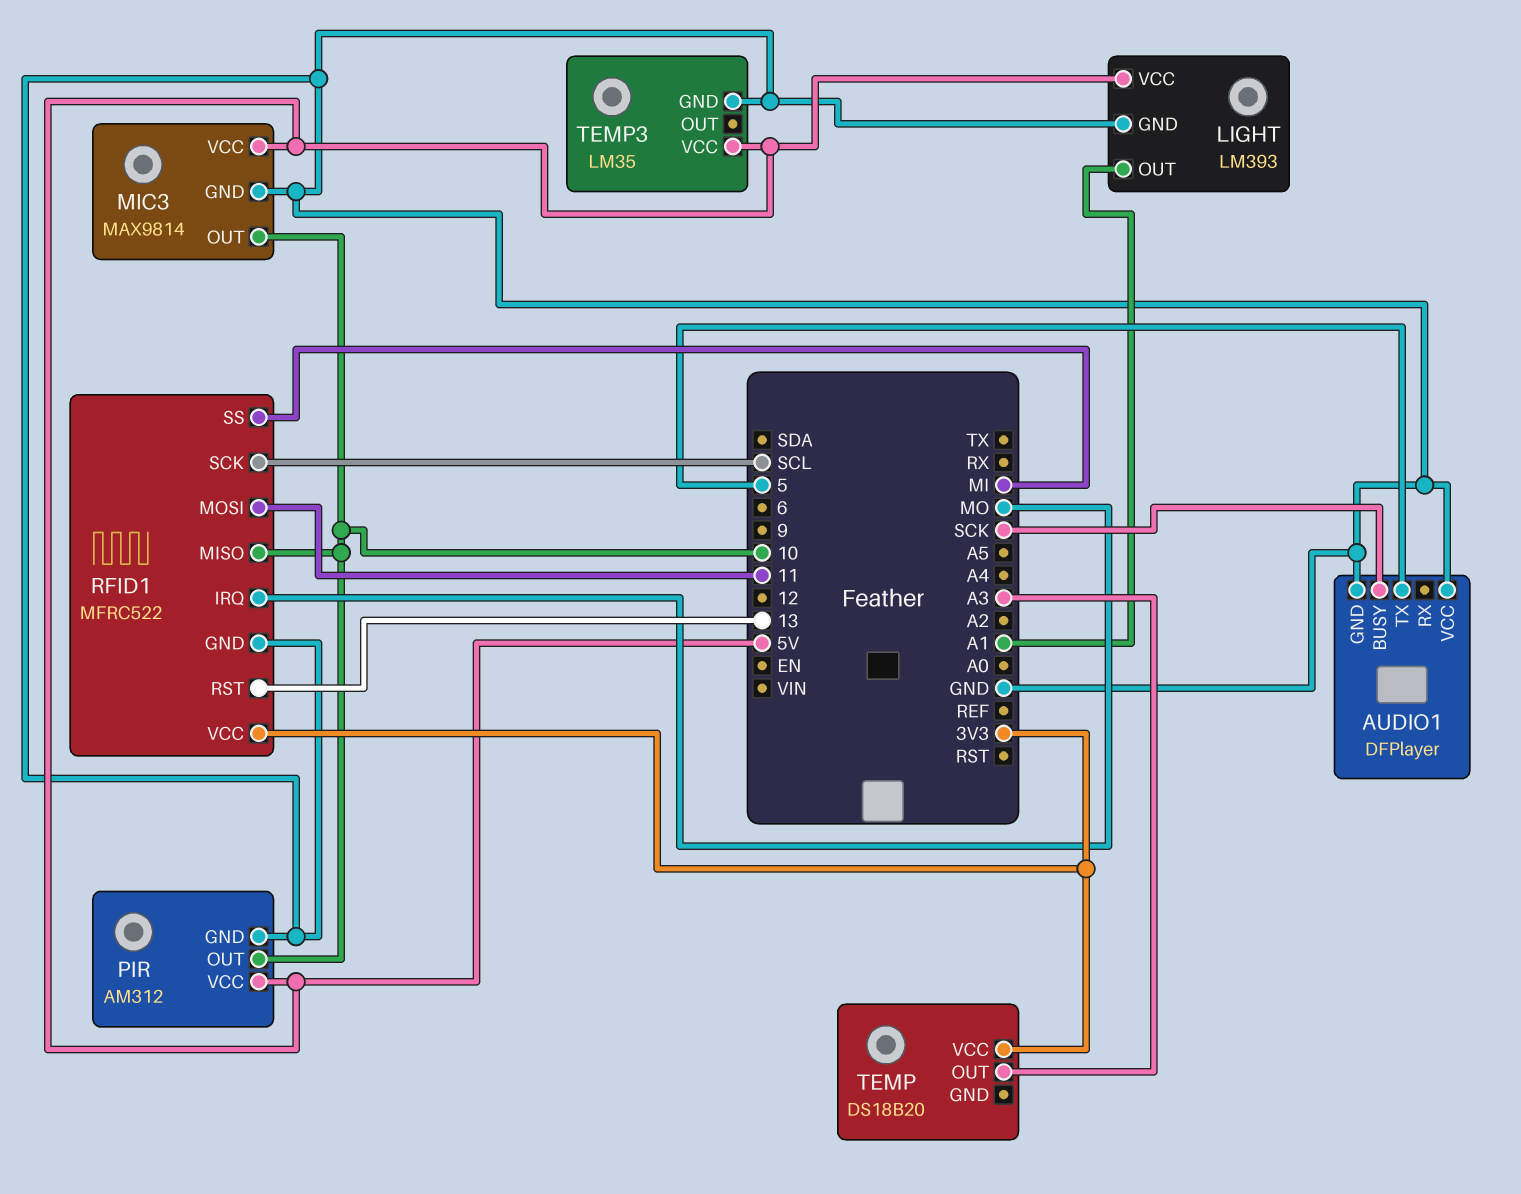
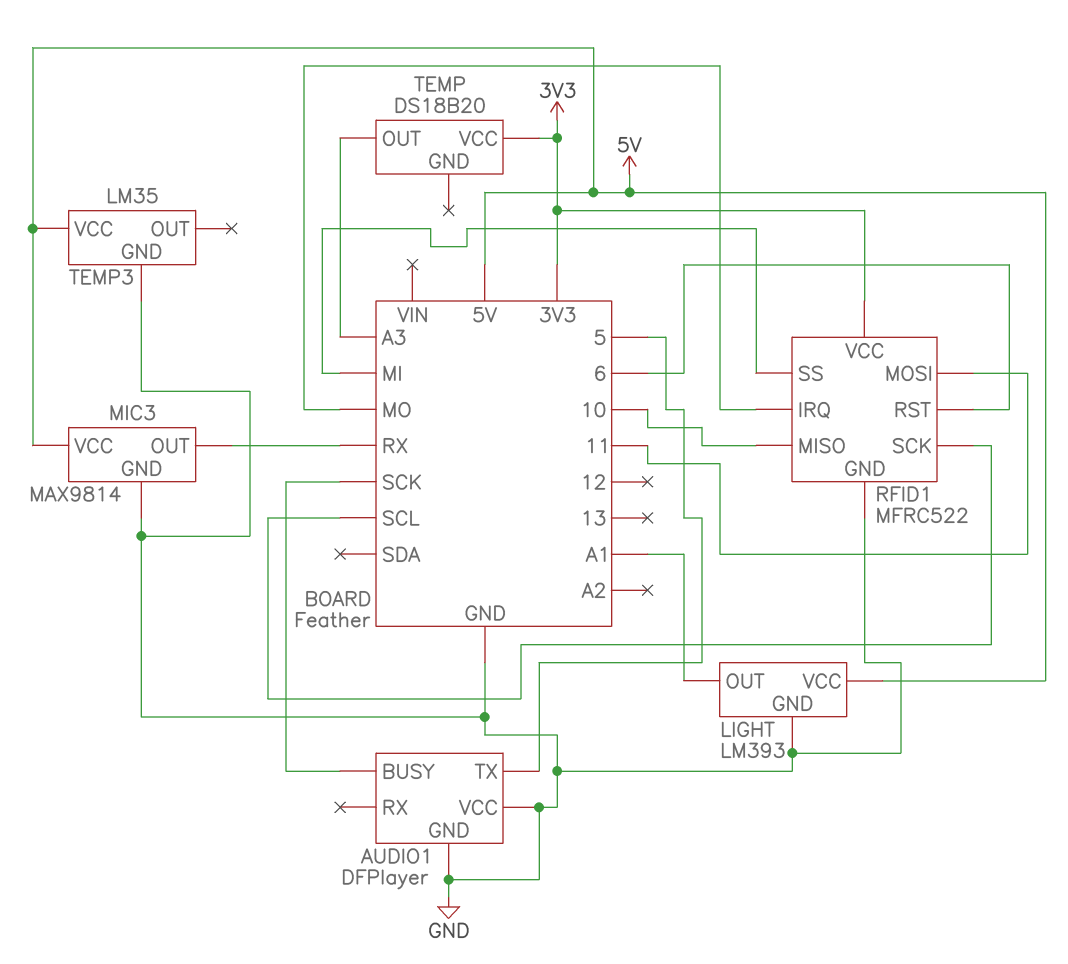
MIC3 pin OUT: 10 -> RX
PIR: AM312 -> none
PIR pin GND: GND -> none
PIR pin OUT: 10 -> none
PIR pin VCC: 5V -> none
RFID1 pin RST: 13 -> 6

